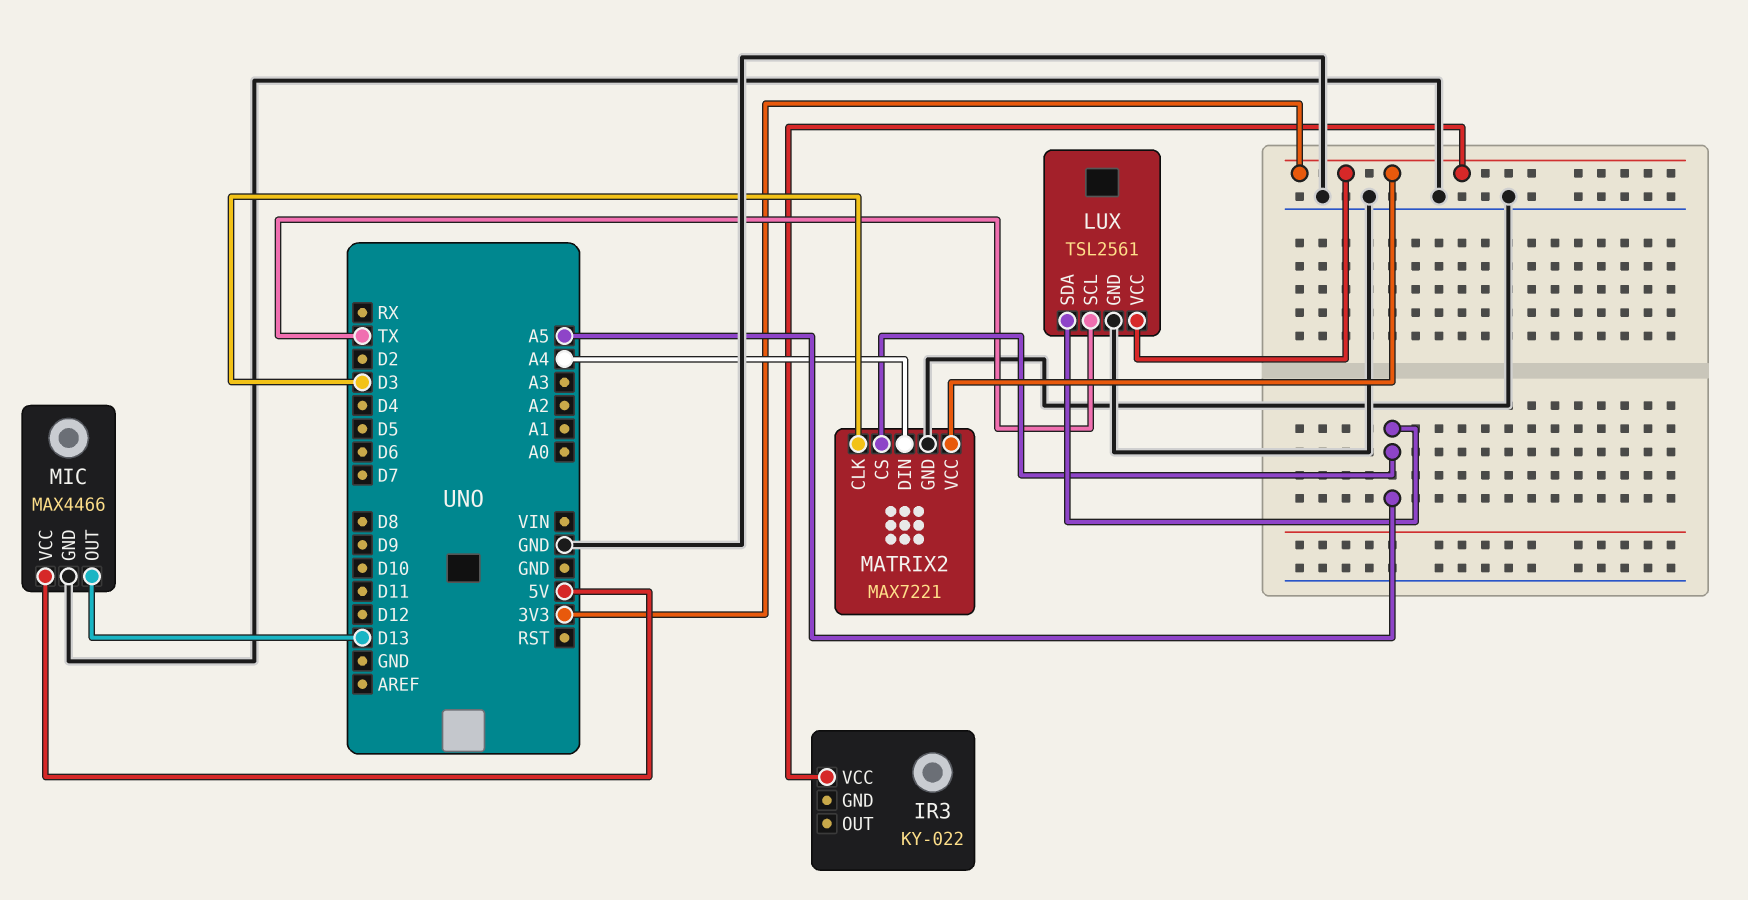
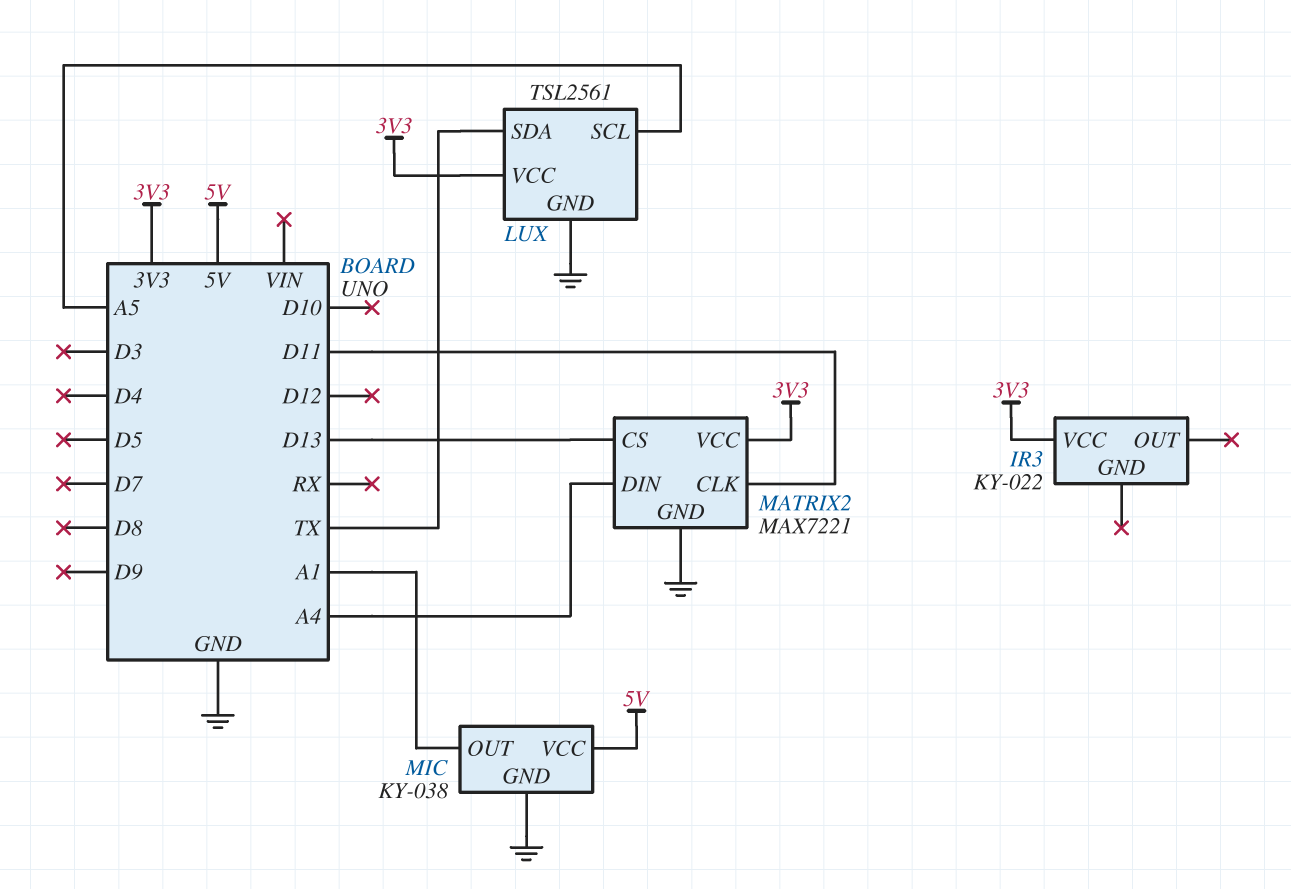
LUX pin SCL: TX -> A5
LUX pin SDA: A5 -> TX
MATRIX2 pin CLK: D3 -> D11
MATRIX2 pin CS: A5 -> D13
MIC: MAX4466 -> KY-038
MIC pin OUT: D13 -> A1

